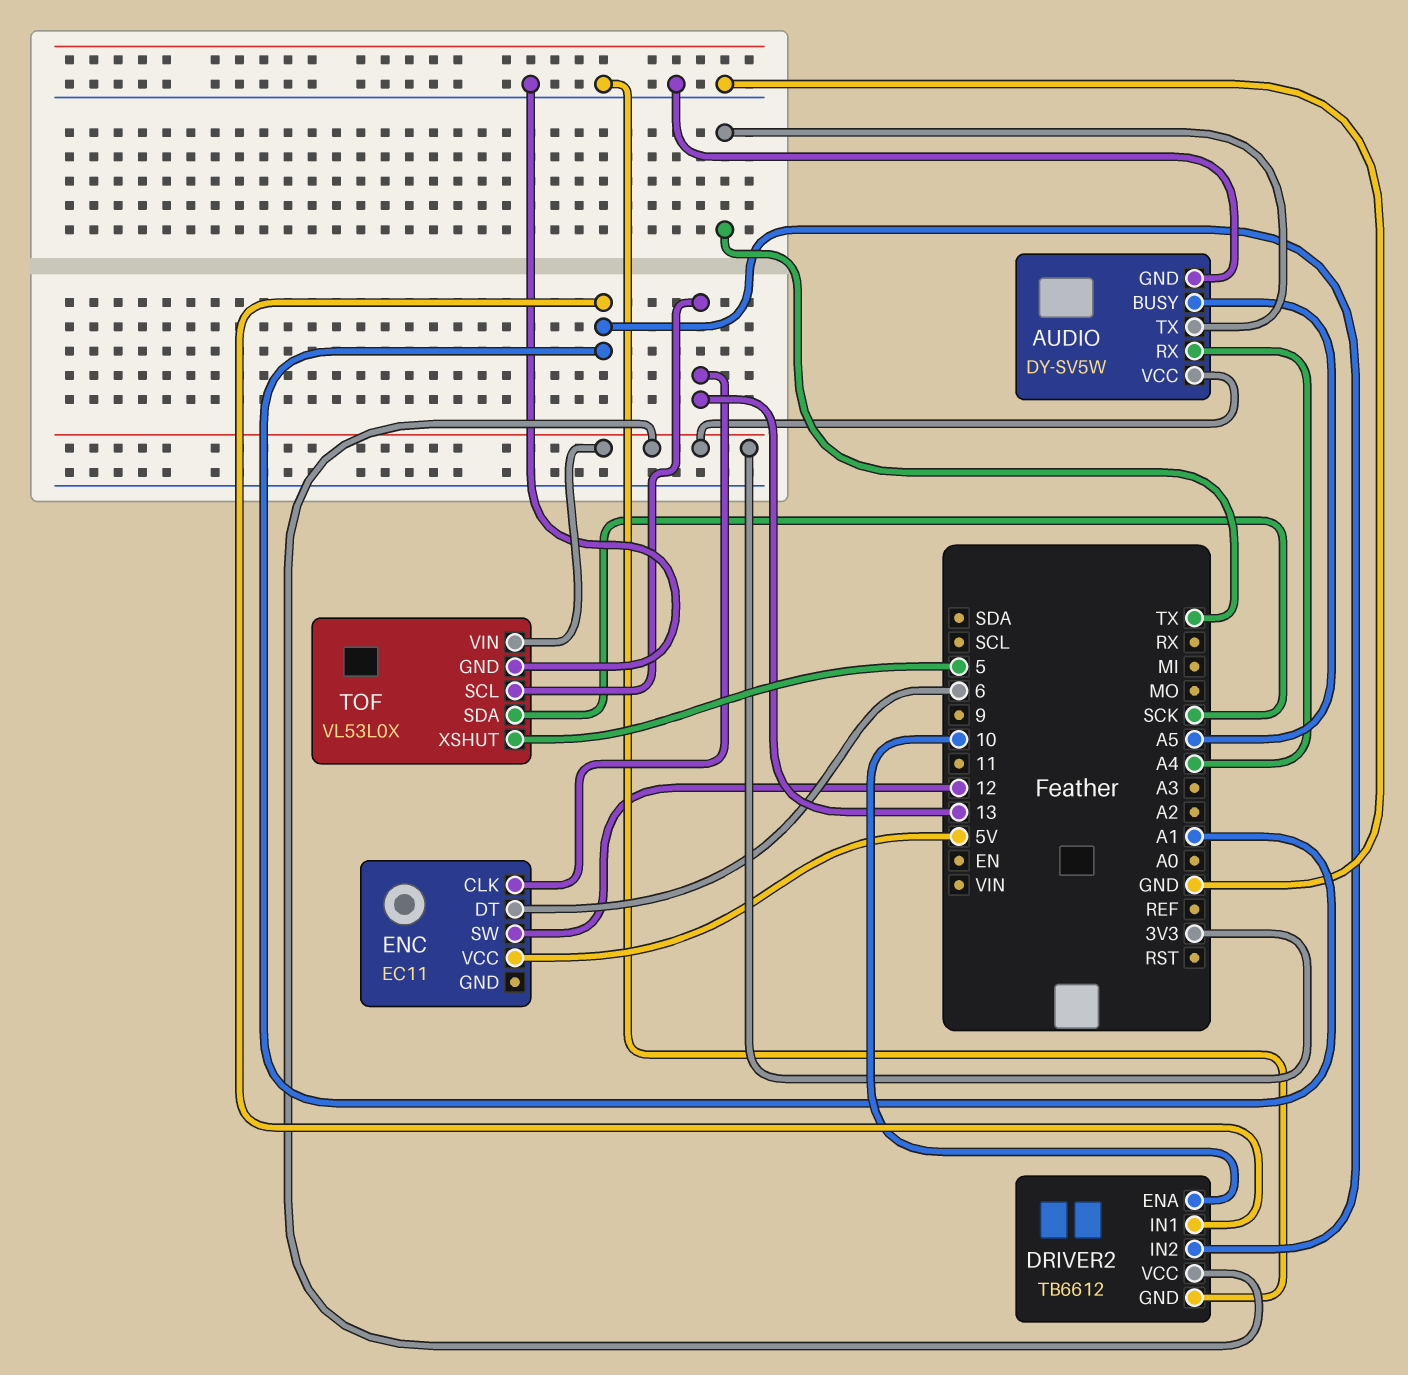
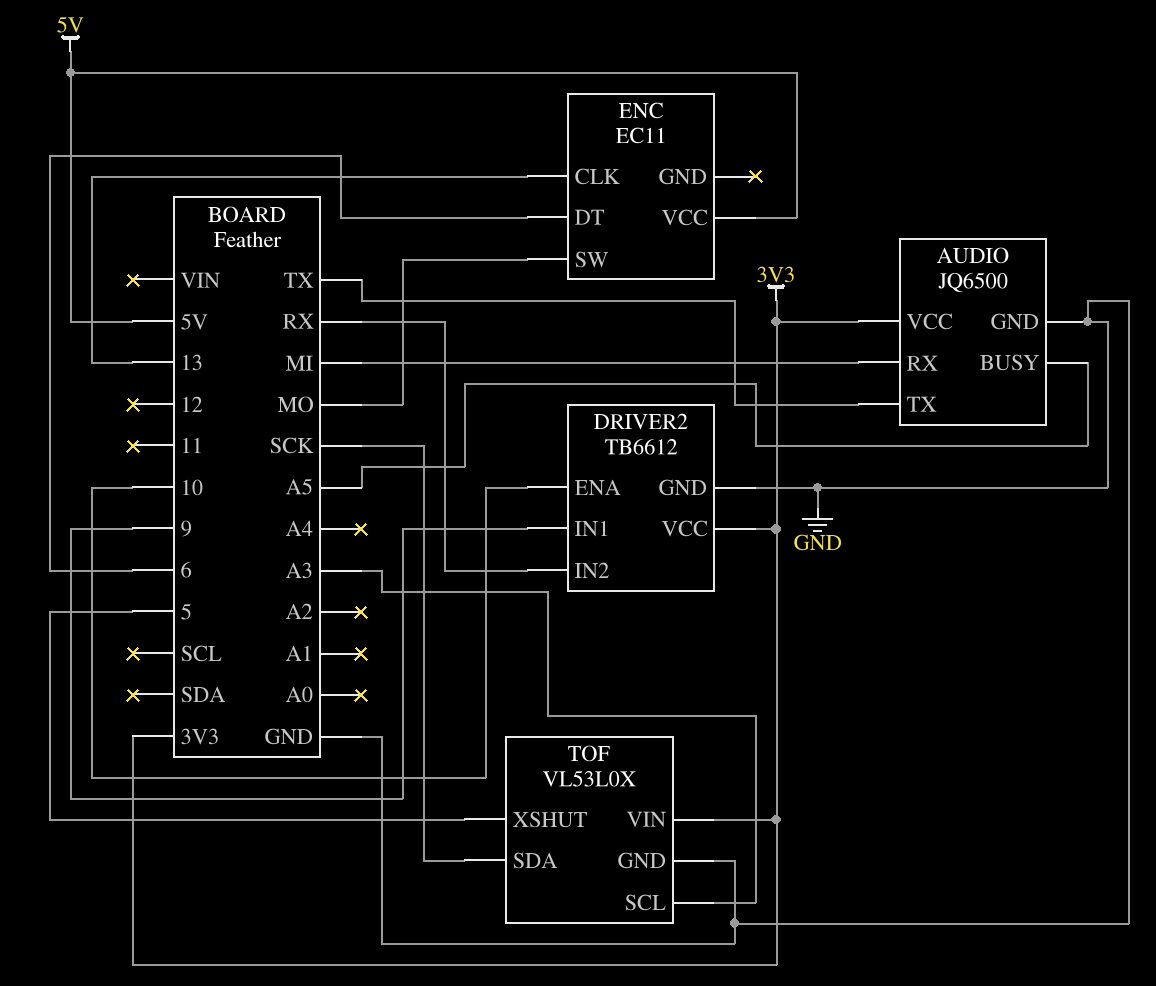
AUDIO: DY-SV5W -> JQ6500
AUDIO pin RX: A4 -> MI
DRIVER2 pin IN1: A1 -> 9
DRIVER2 pin IN2: A1 -> RX
ENC pin SW: 12 -> MO
TOF pin SCL: 13 -> A3

